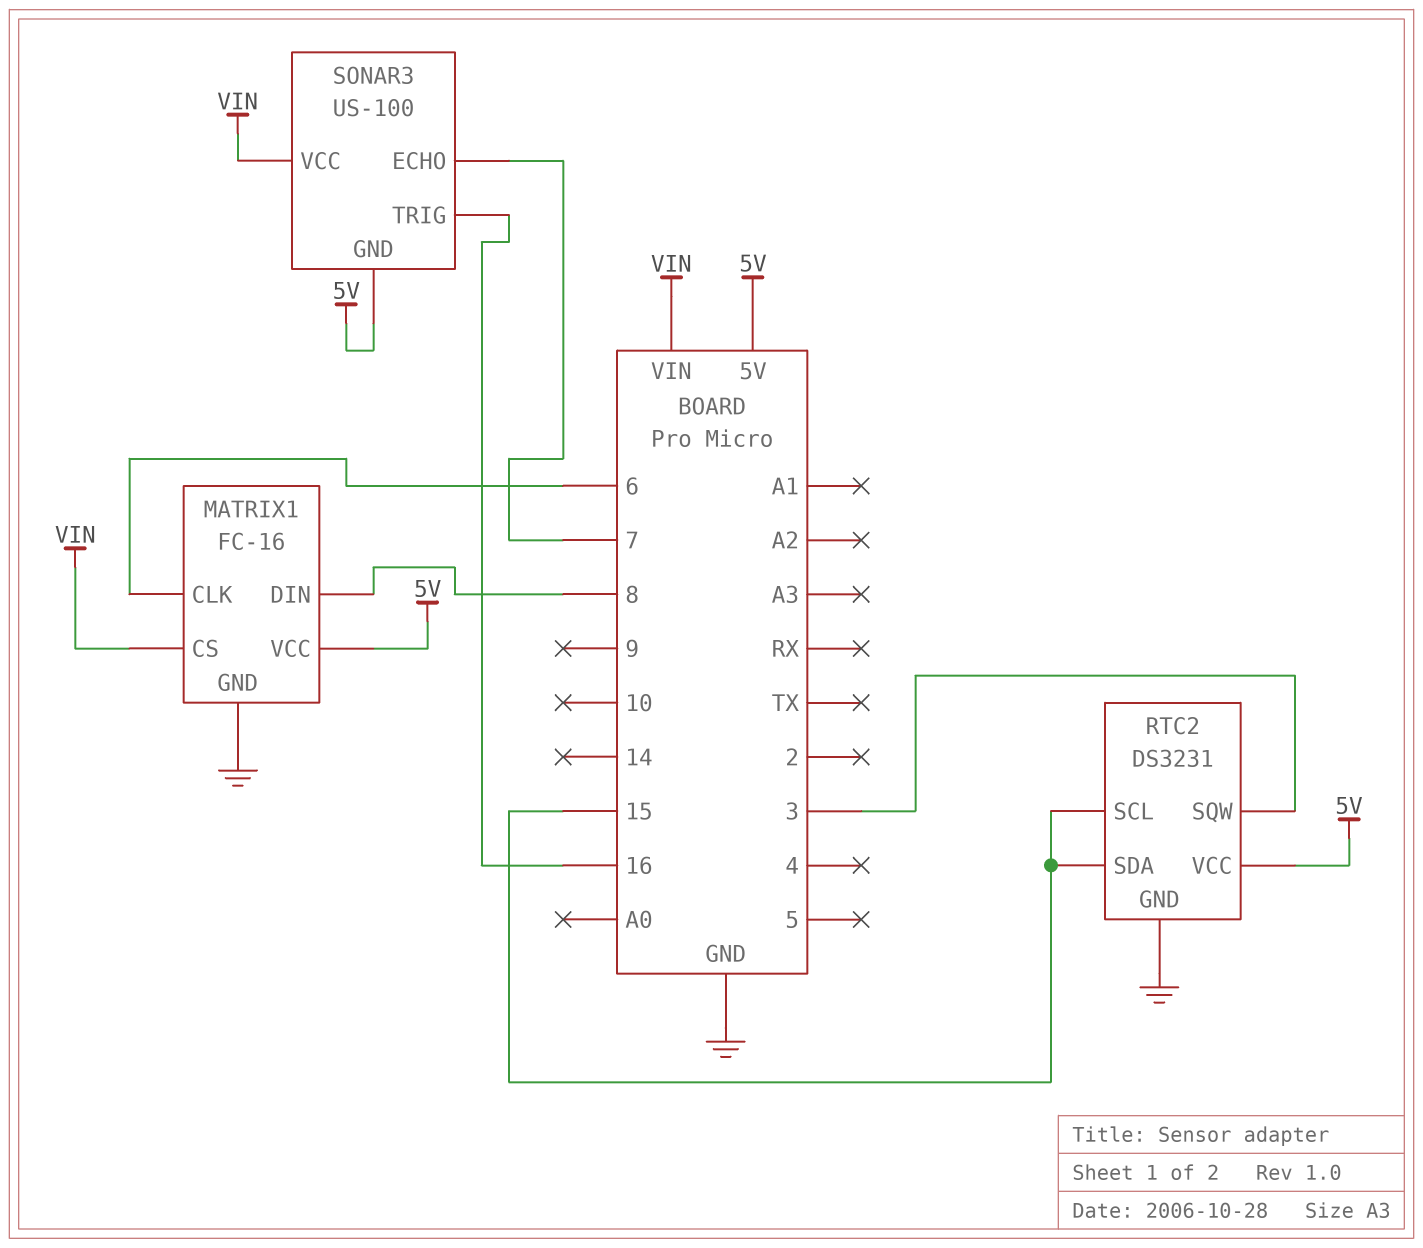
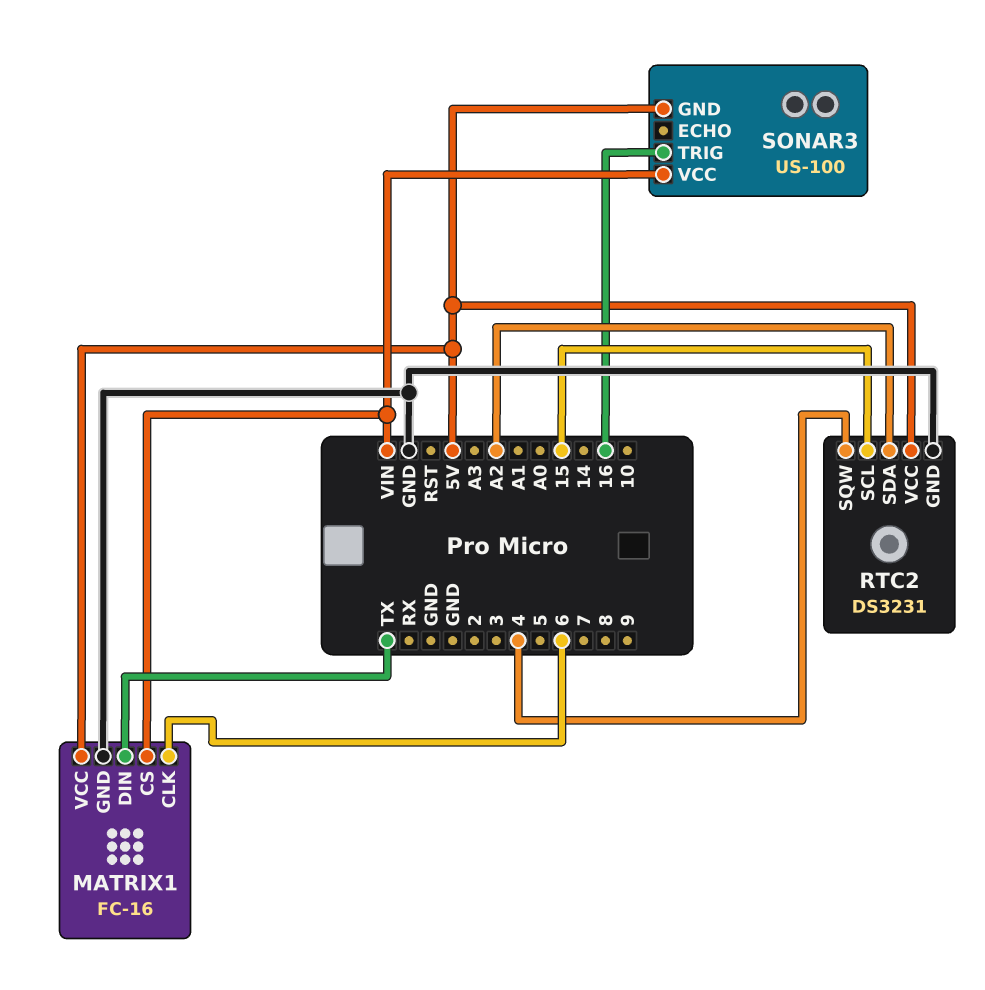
MATRIX1 pin DIN: 8 -> TX
RTC2 pin SDA: 15 -> A2
RTC2 pin SQW: 3 -> 4
SONAR3 pin ECHO: 7 -> none

